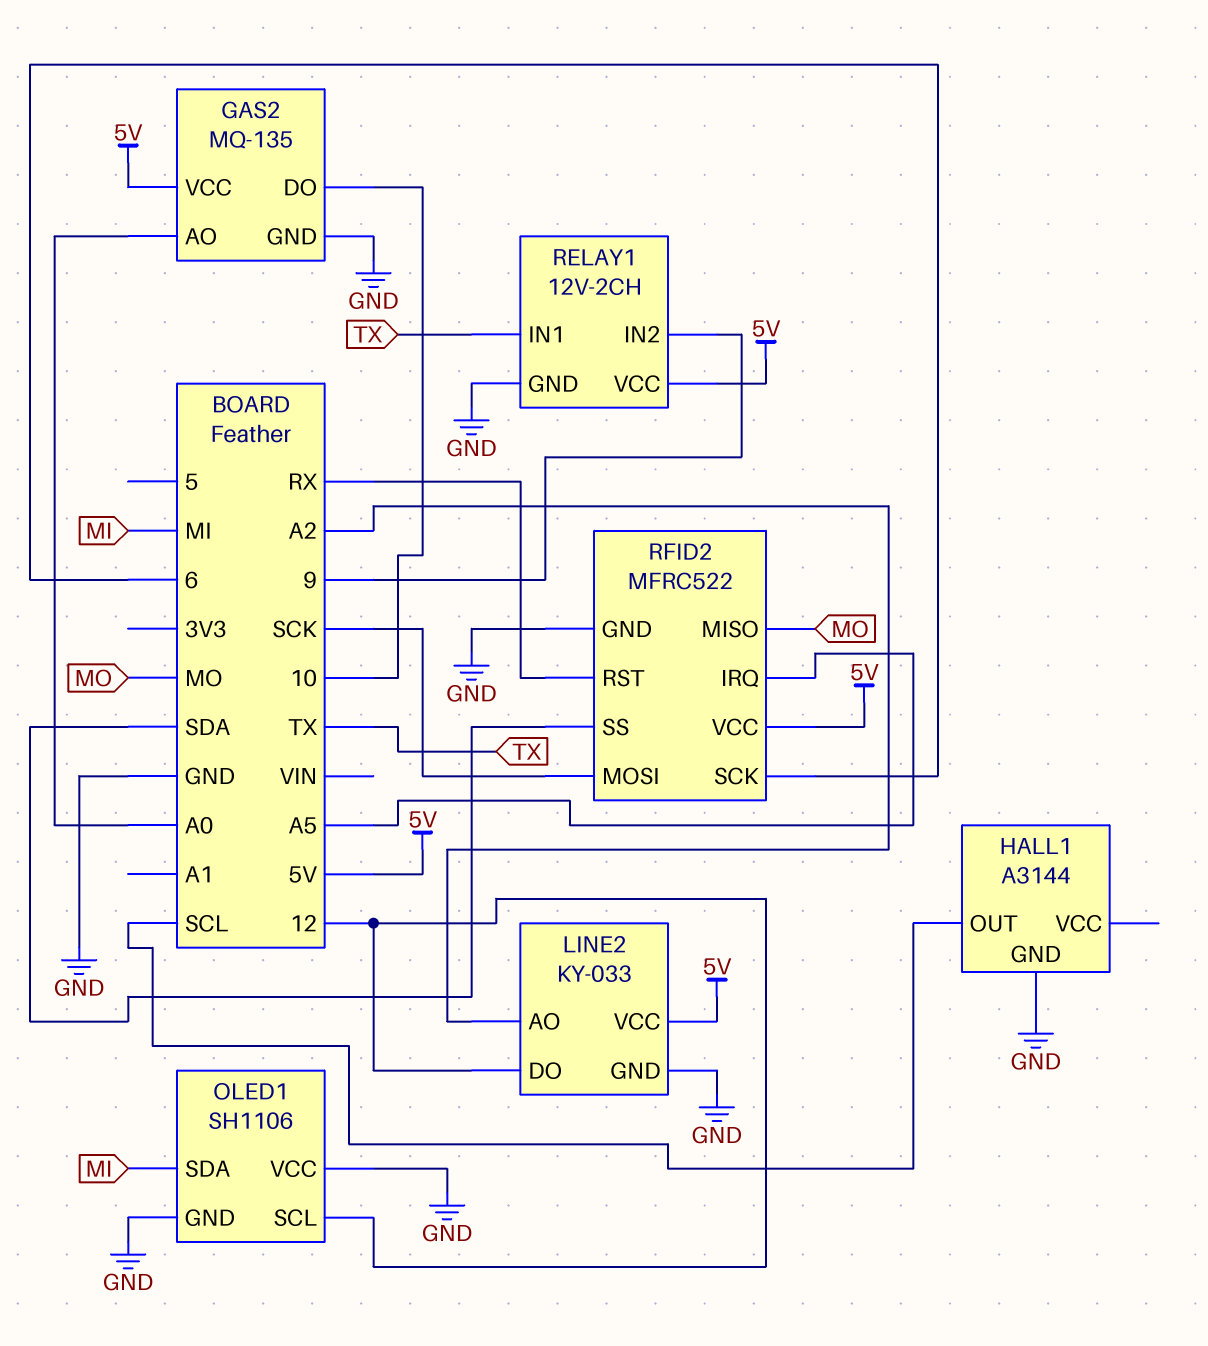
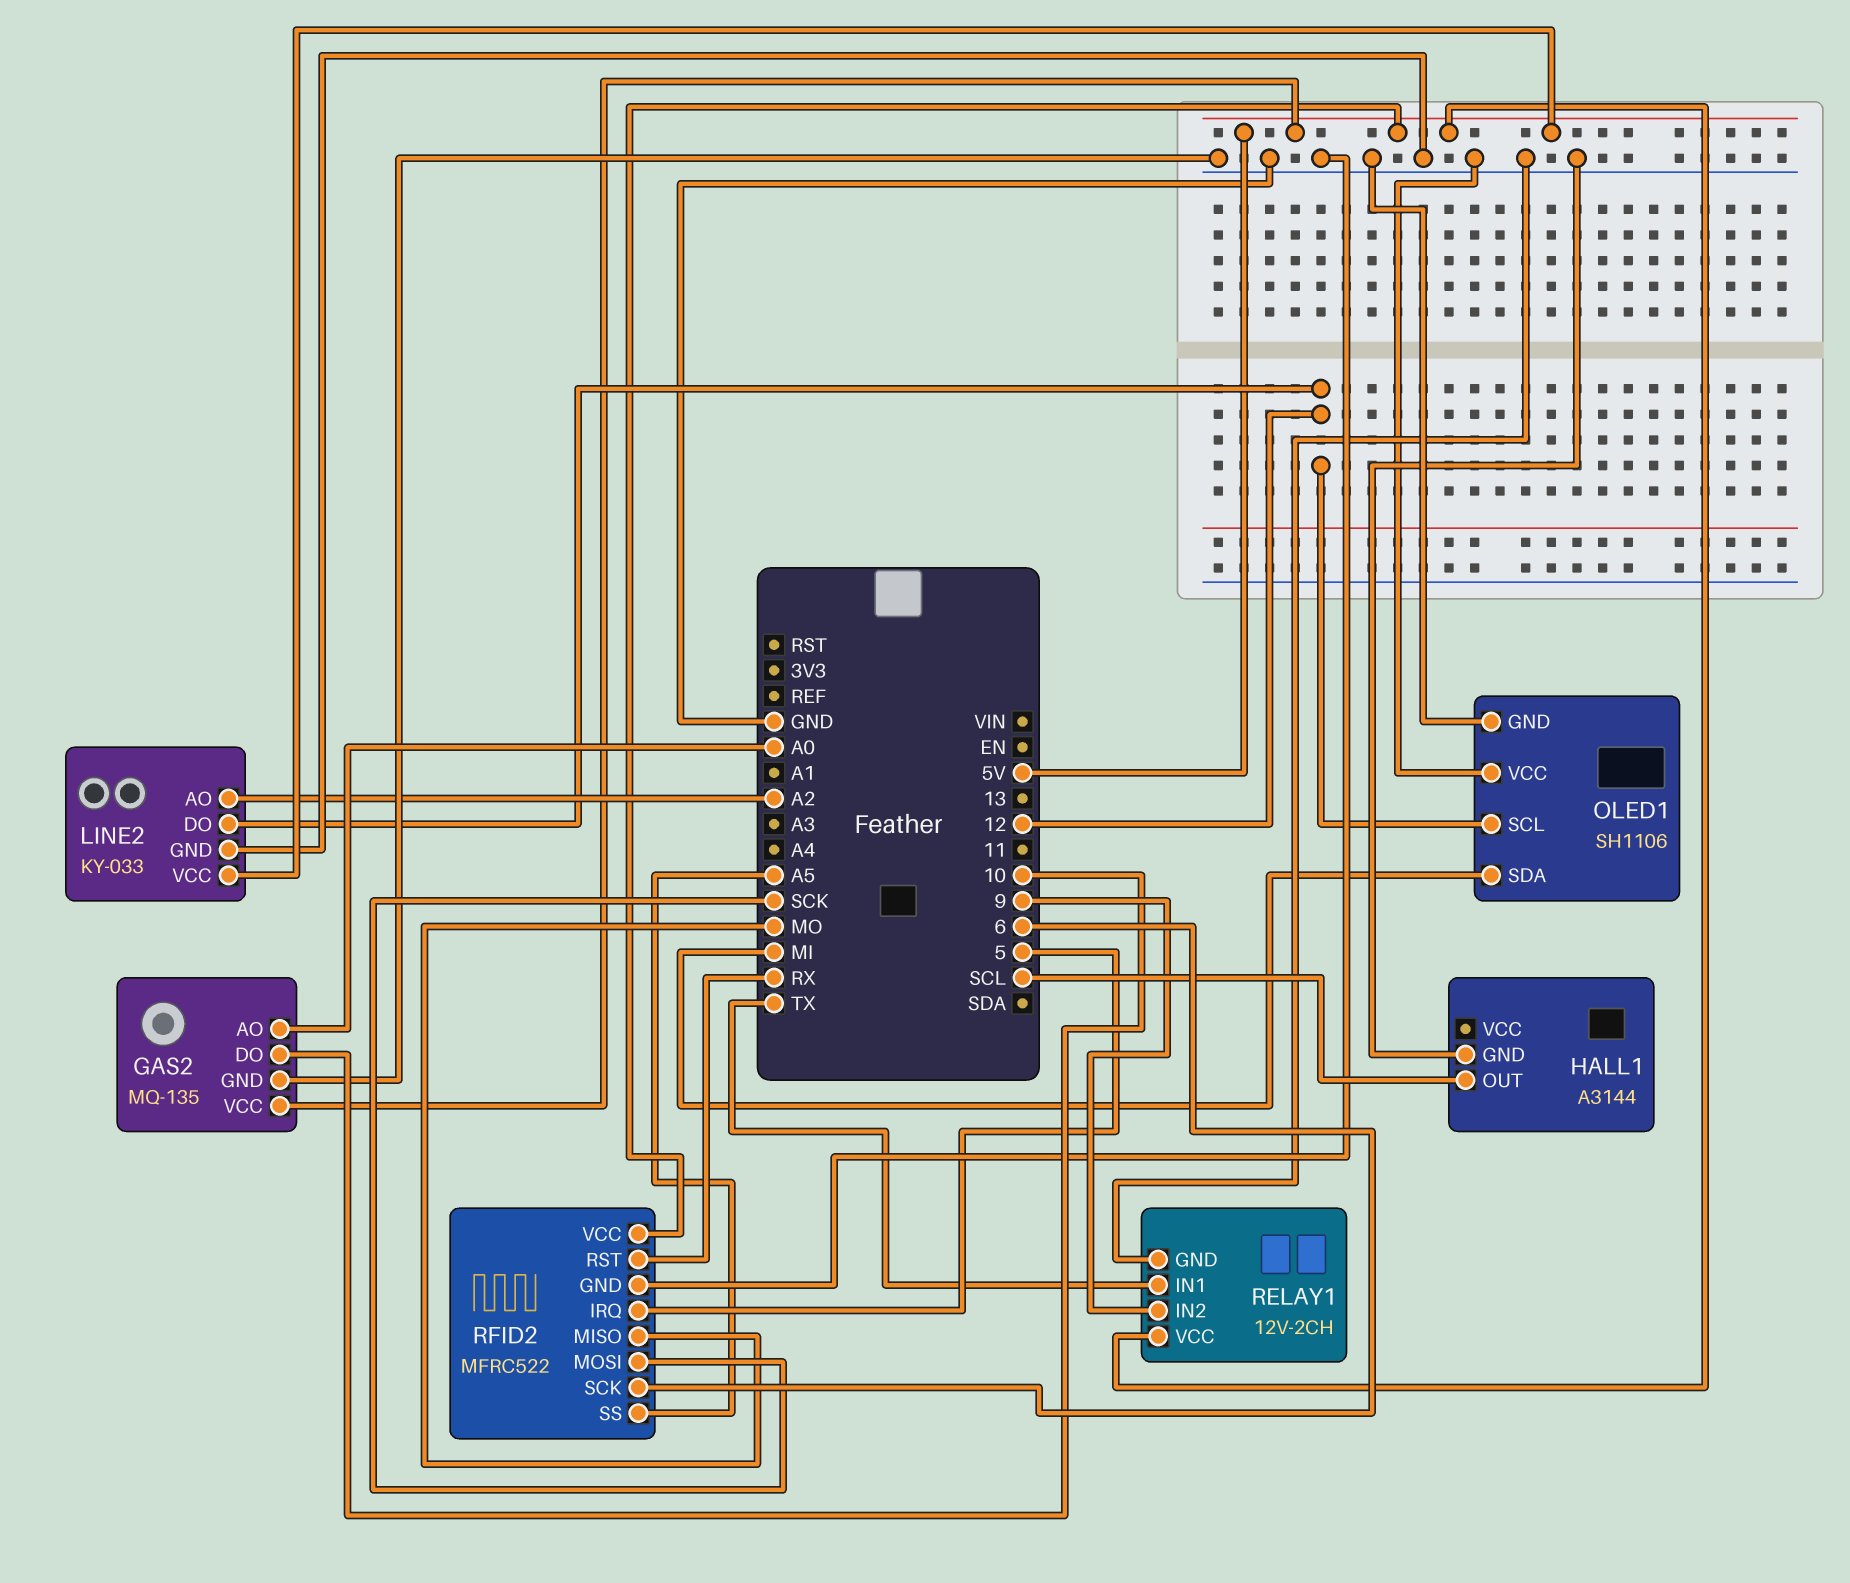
RFID2 pin IRQ: A5 -> 5
RFID2 pin SS: SDA -> A5

